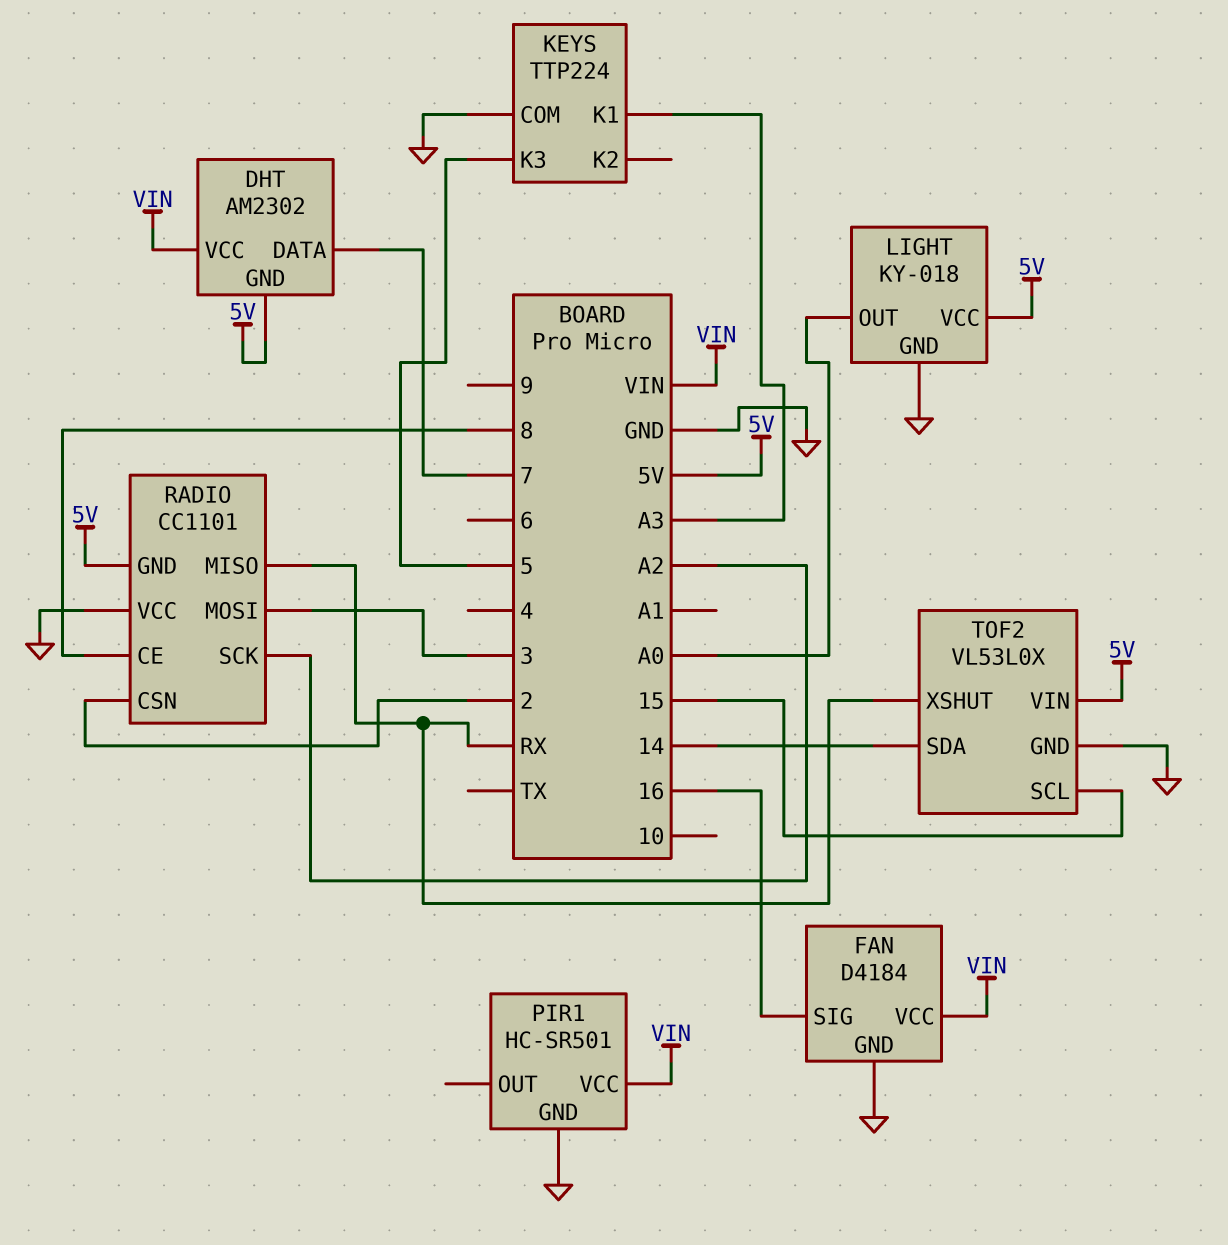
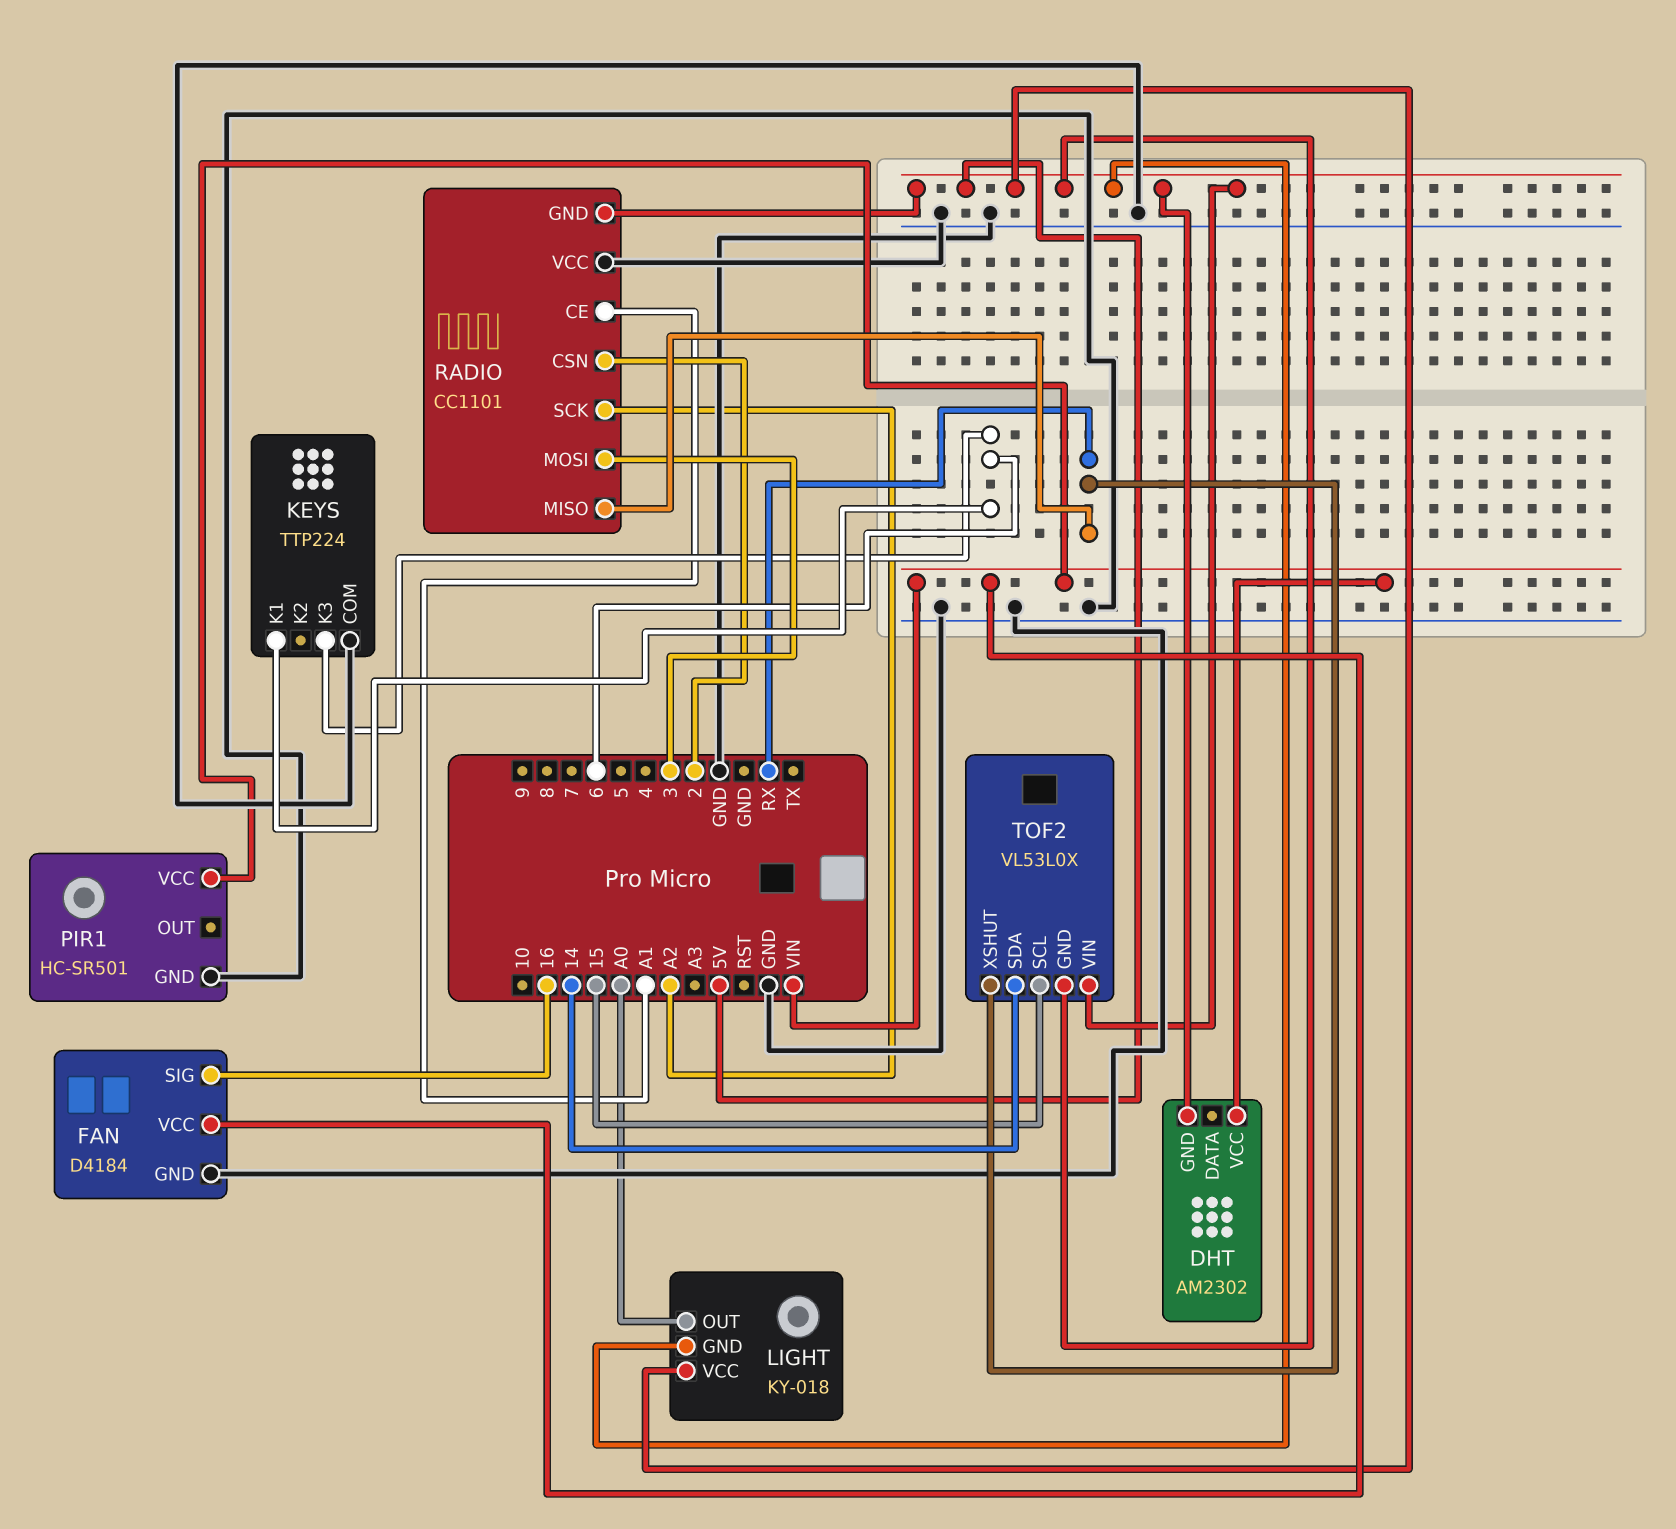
DHT pin DATA: 7 -> none
KEYS pin K1: A3 -> 6
KEYS pin K3: 5 -> 6
LIGHT pin GND: GND -> 5V
RADIO pin CE: 8 -> A1
TOF2 pin GND: GND -> 5V

